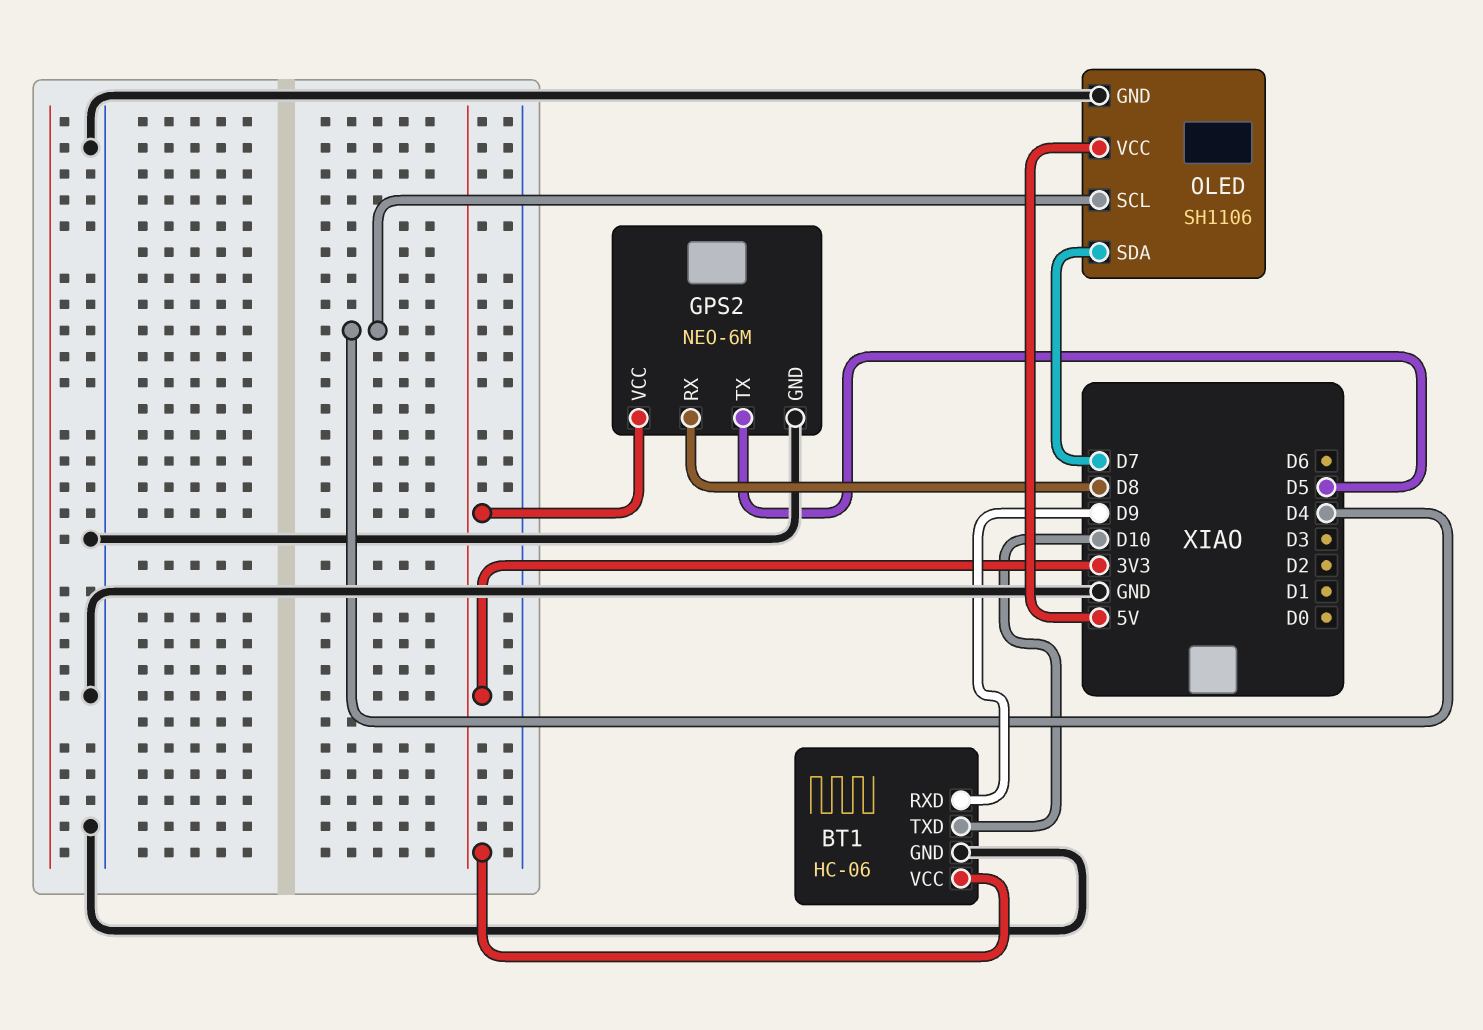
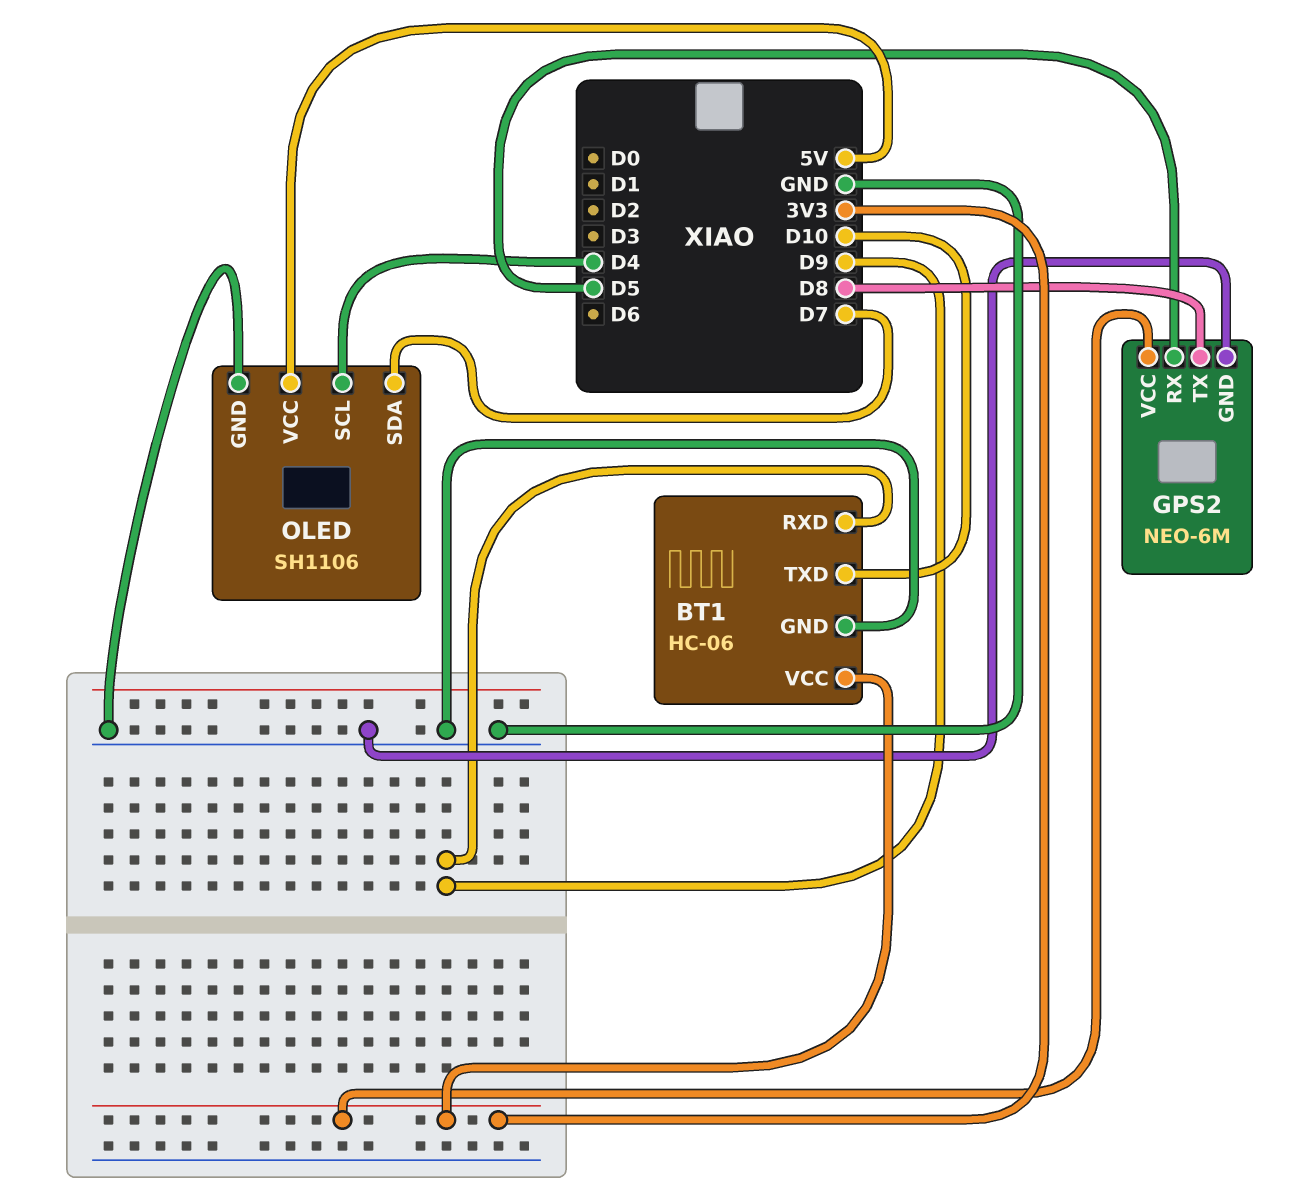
GPS2 pin RX: D8 -> D5
GPS2 pin TX: D5 -> D8

